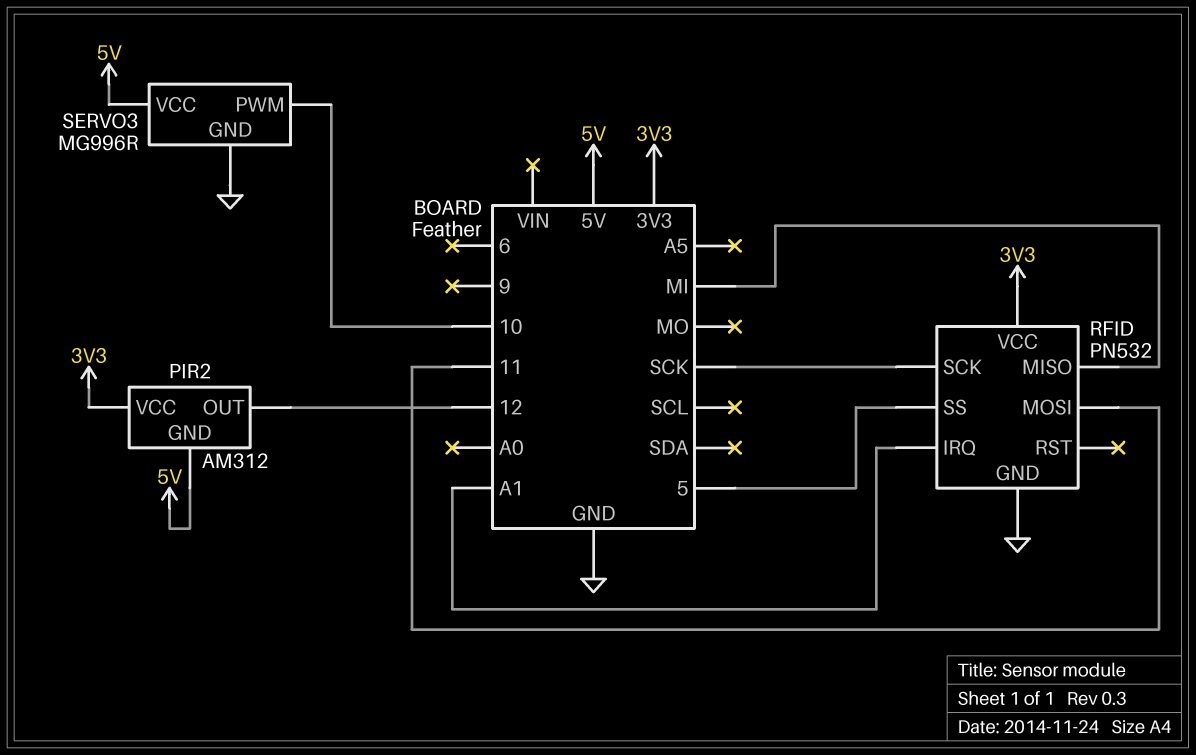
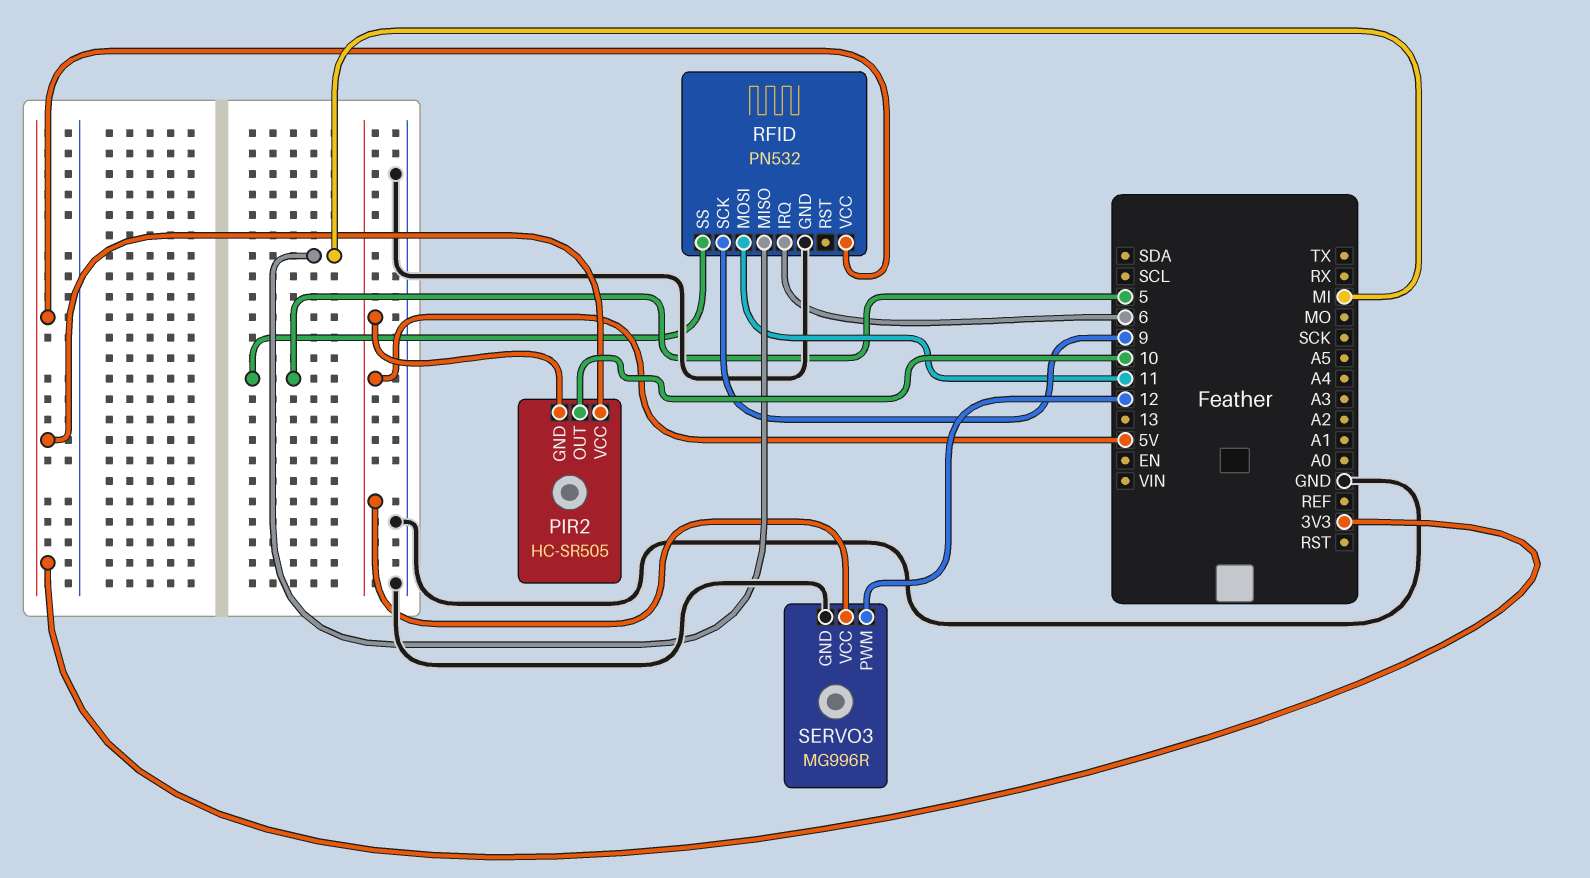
PIR2: AM312 -> HC-SR505
PIR2 pin OUT: 12 -> 10
RFID pin IRQ: A1 -> 6
RFID pin SCK: SCK -> 9
SERVO3 pin PWM: 10 -> 12

